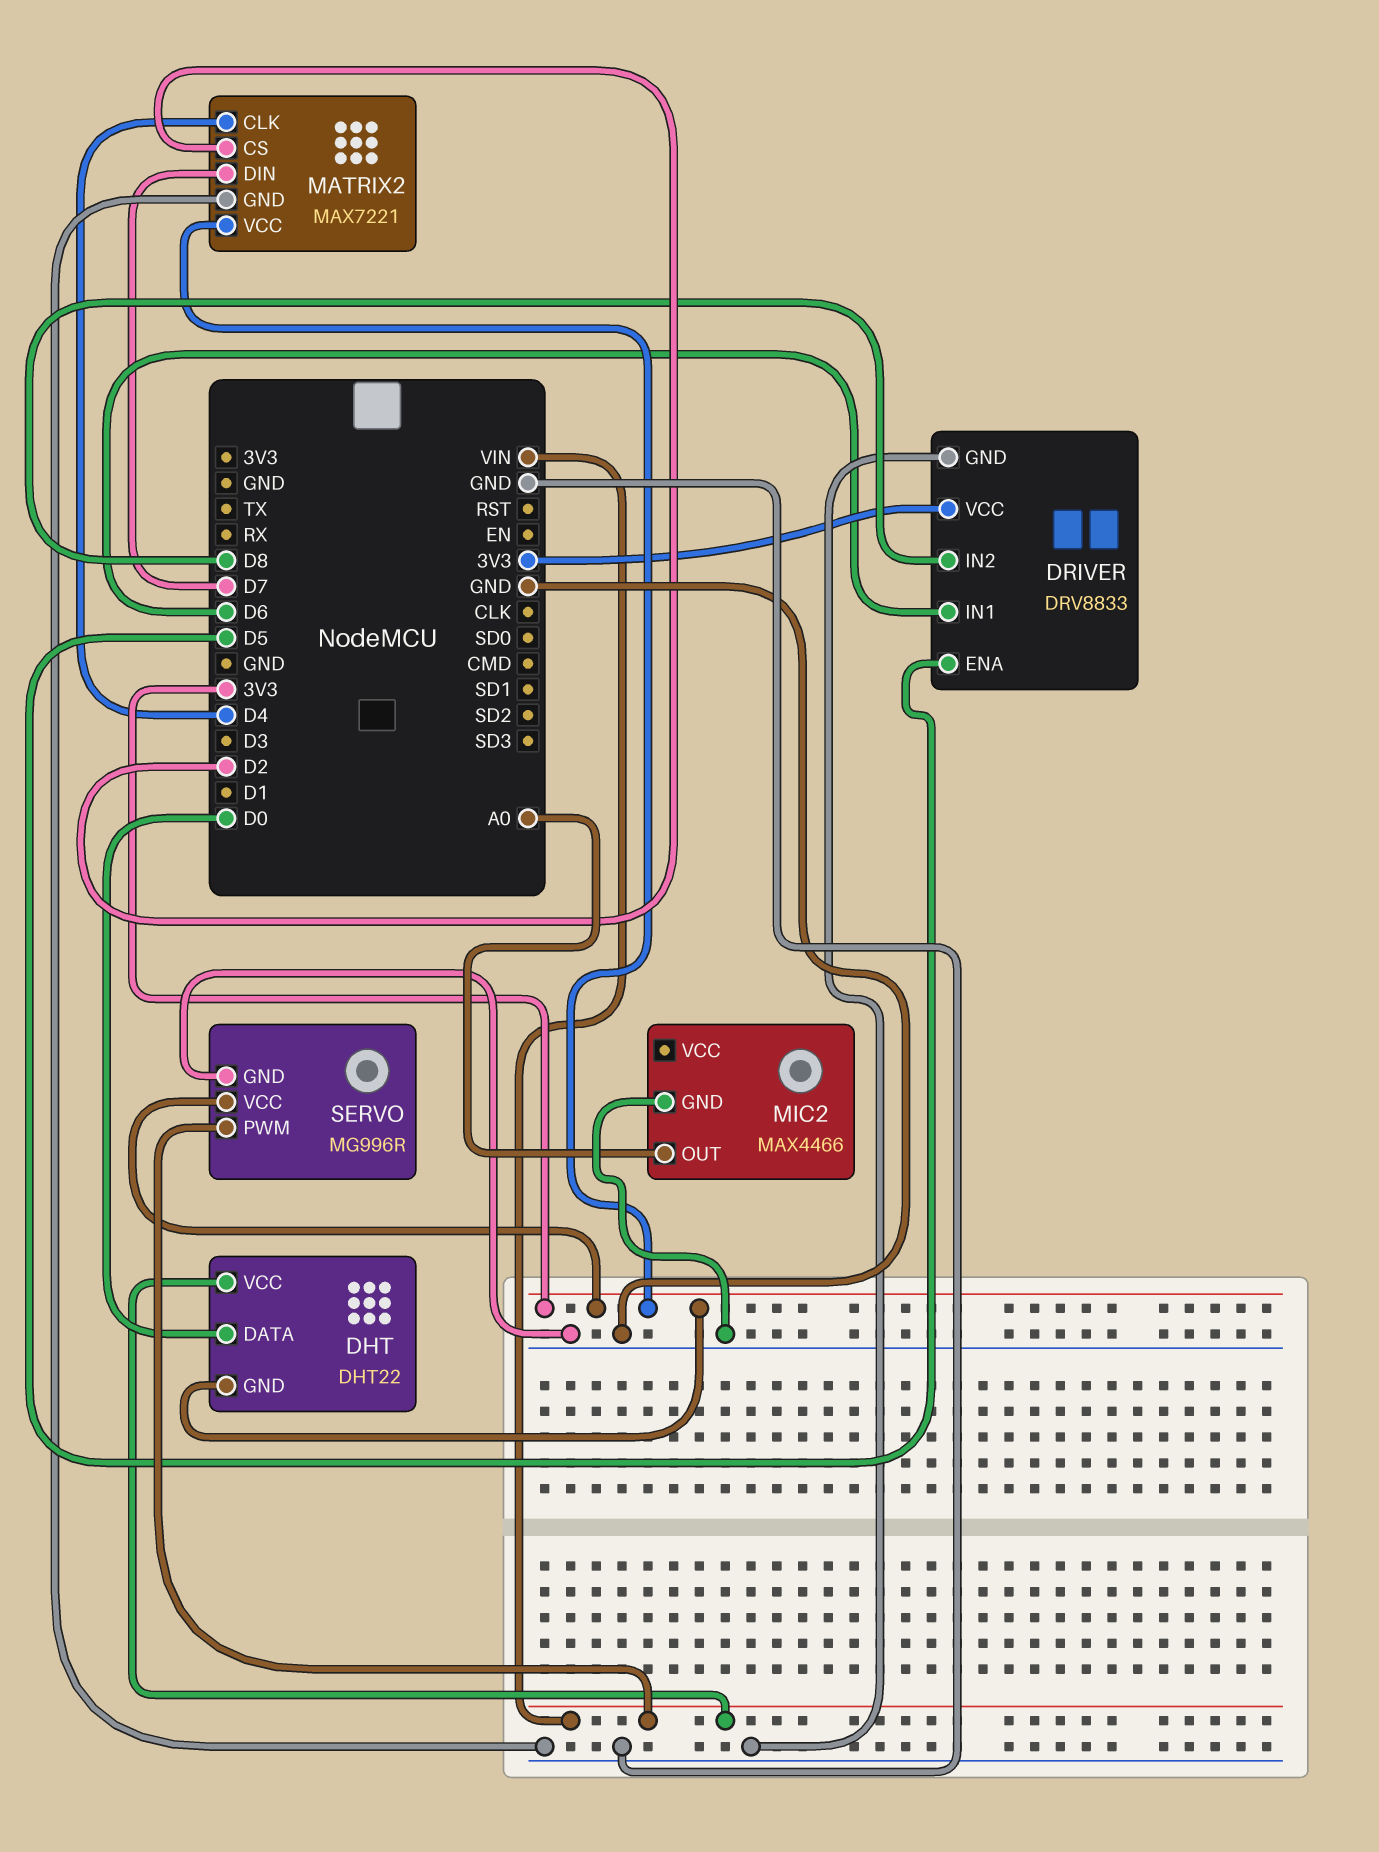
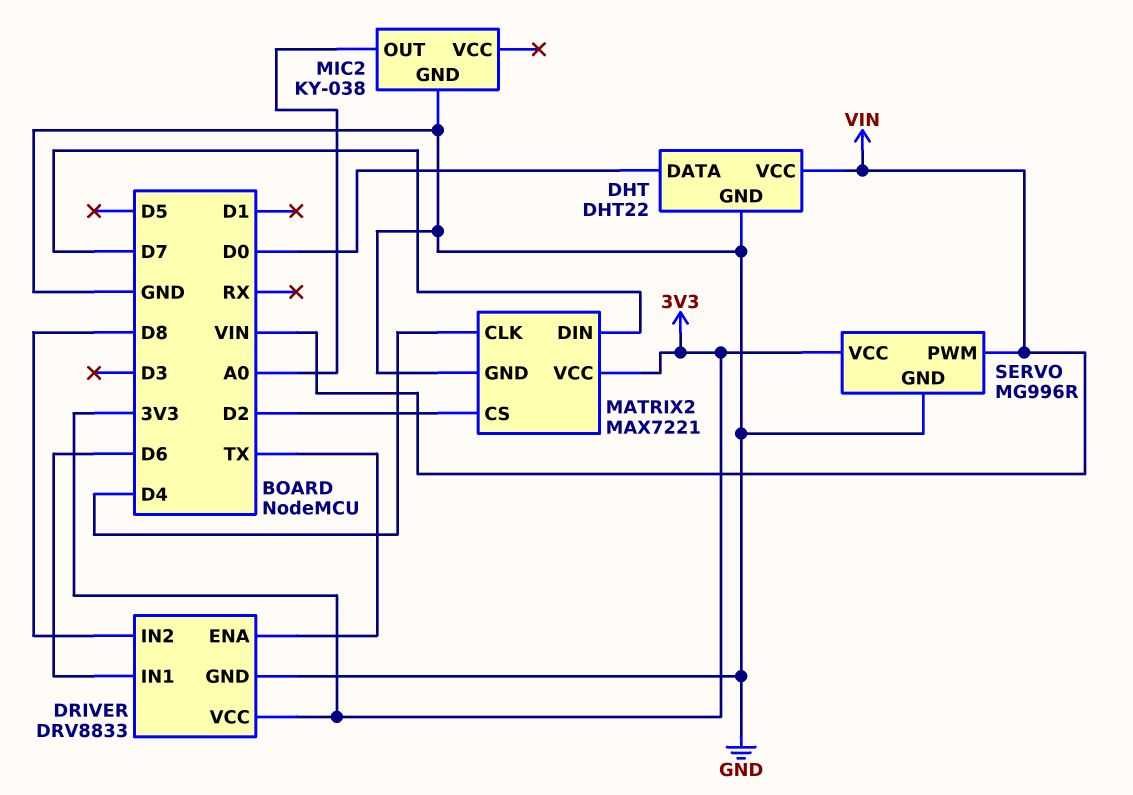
DHT pin GND: 3V3 -> GND
DRIVER pin ENA: D5 -> TX
MIC2: MAX4466 -> KY-038

